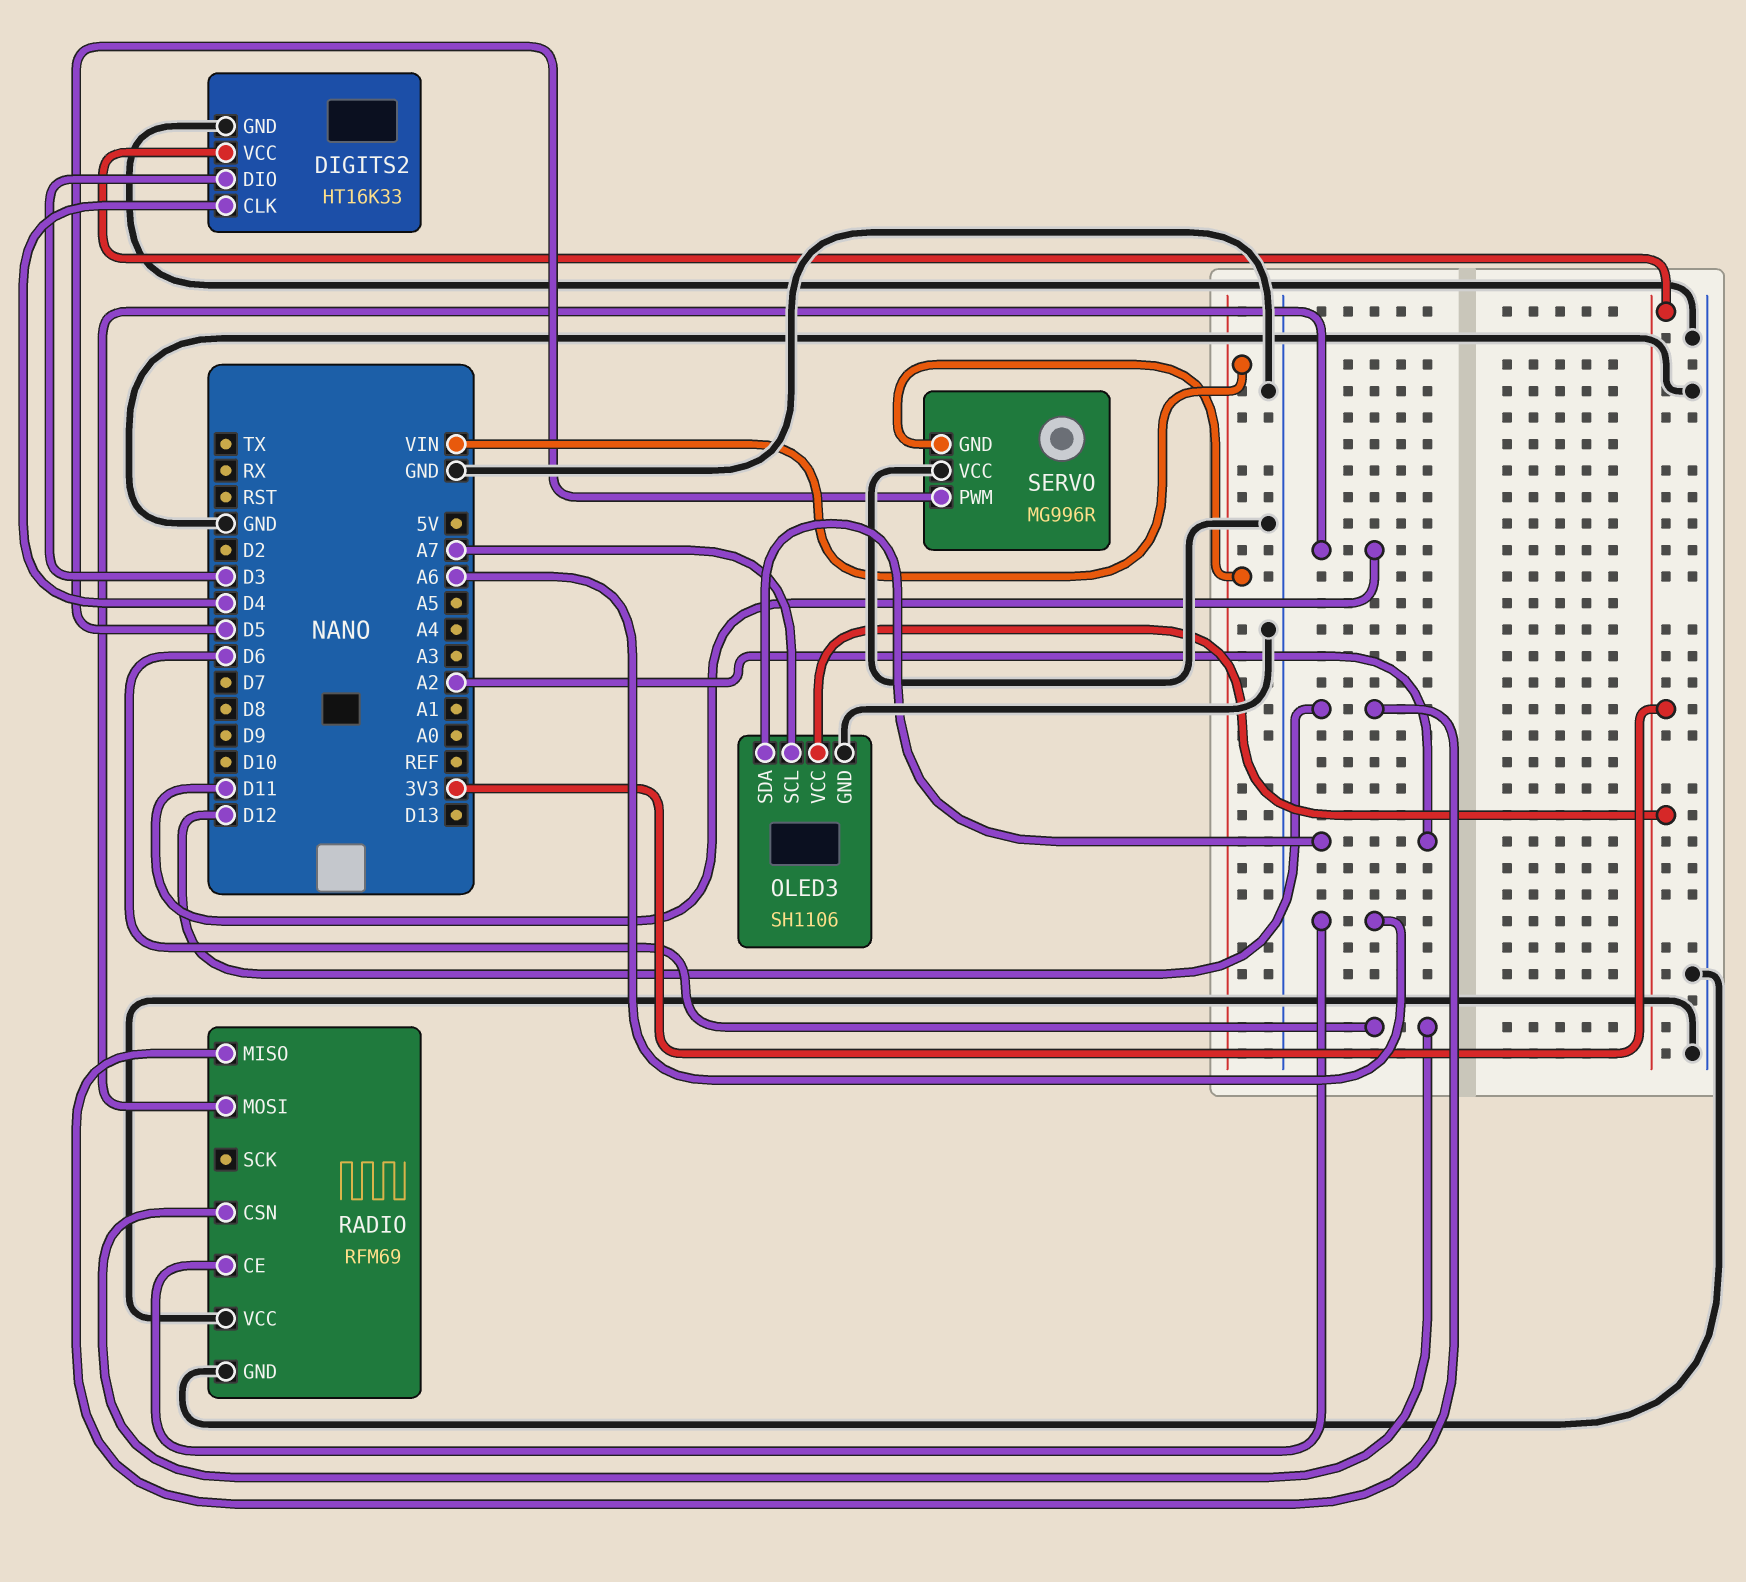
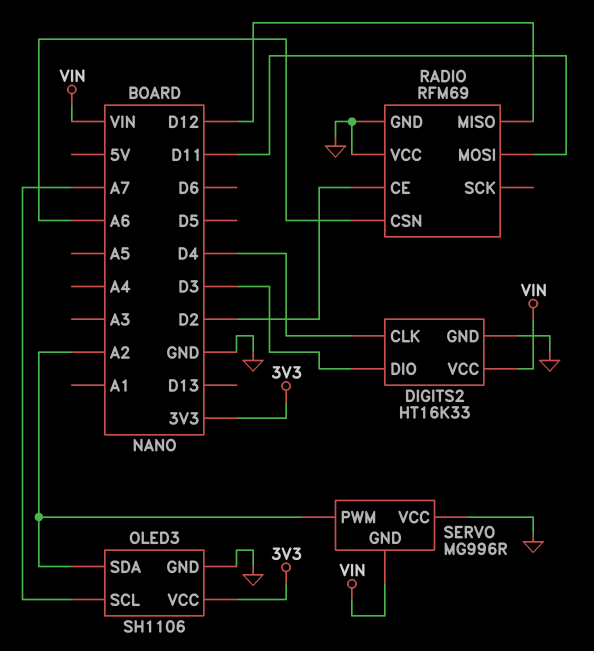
DIGITS2 pin VCC: 3V3 -> VIN
RADIO pin CE: A6 -> D2
RADIO pin CSN: D6 -> A6
SERVO pin PWM: D5 -> A2

